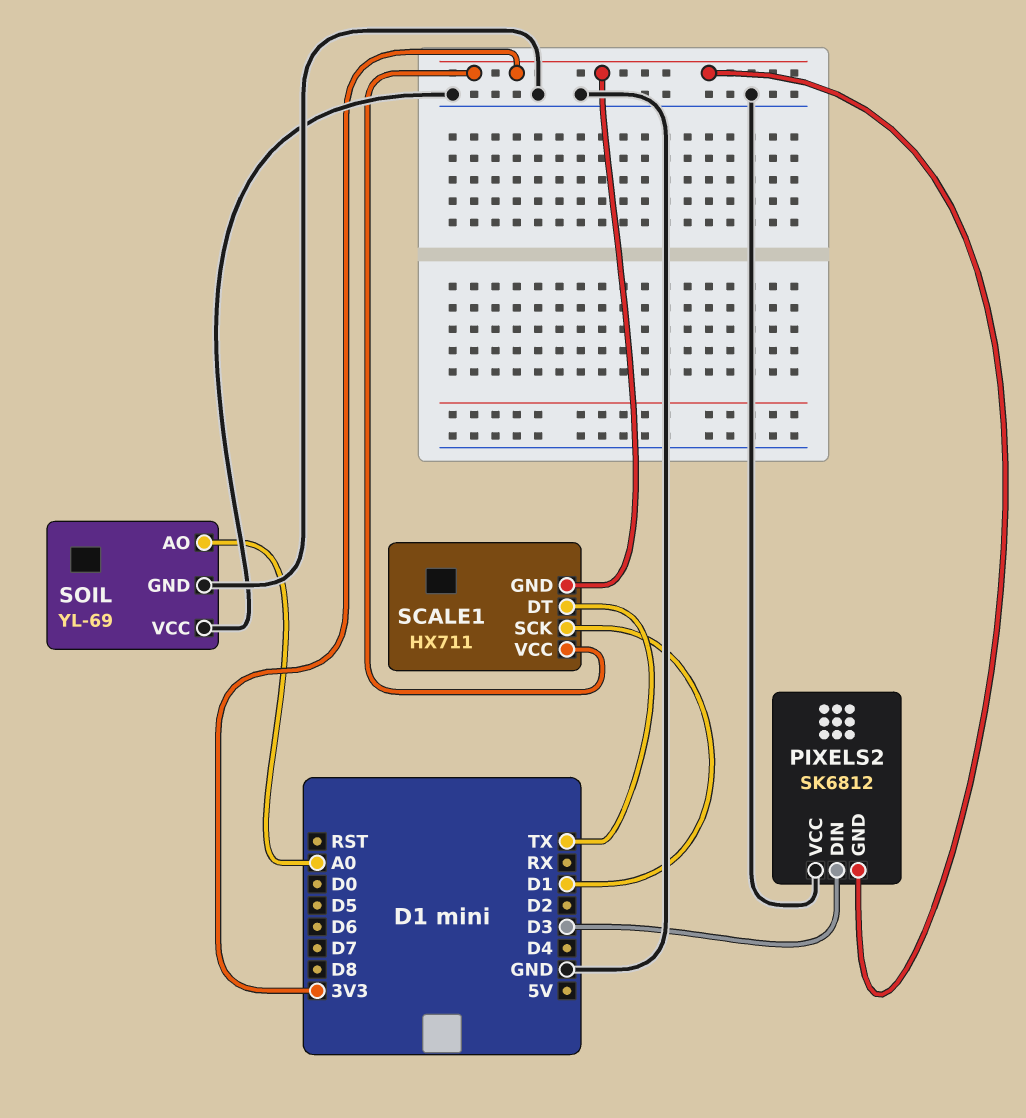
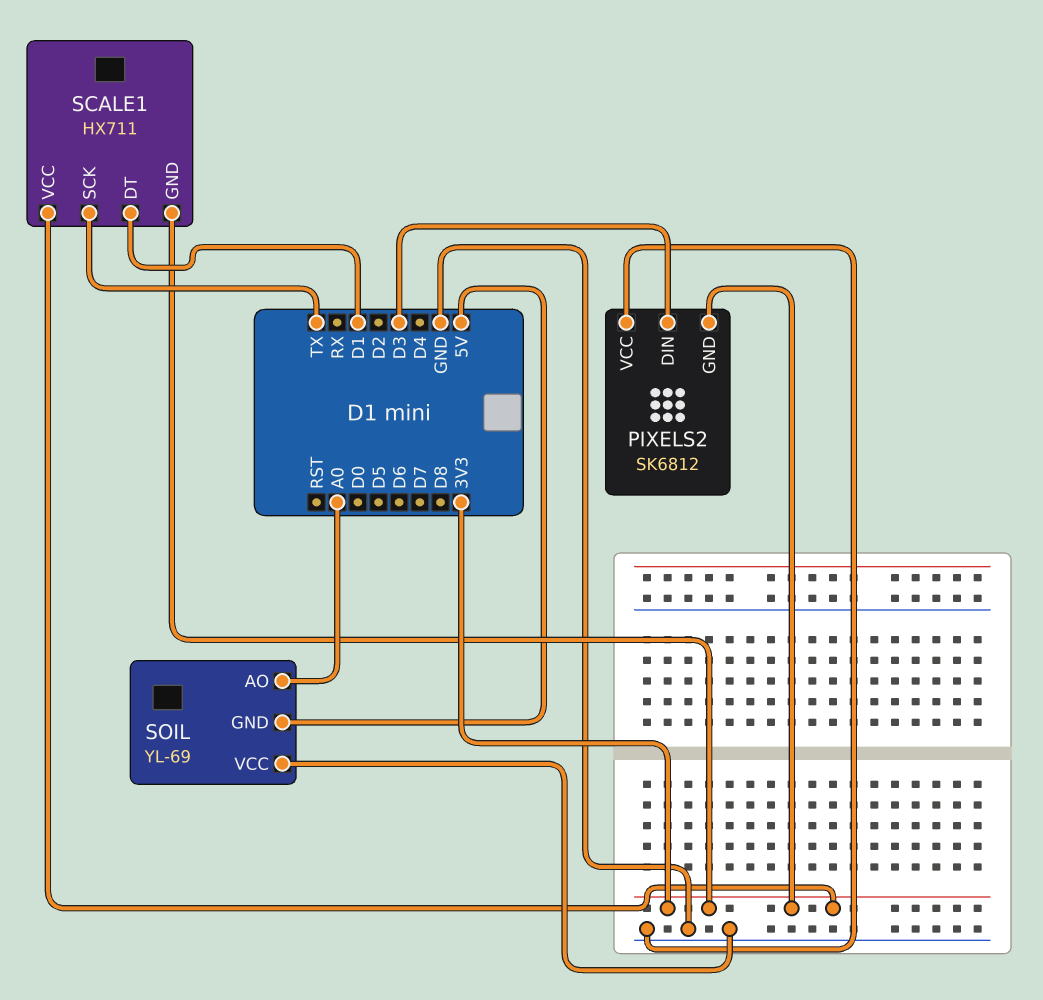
SCALE1 pin DT: TX -> D1
SCALE1 pin SCK: D1 -> TX
SOIL pin GND: GND -> 5V

